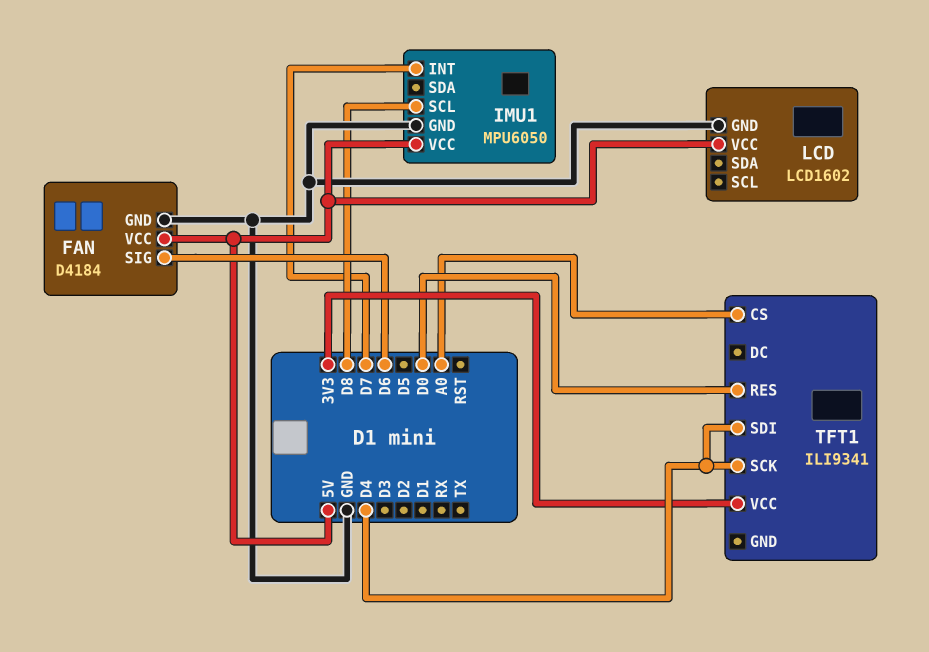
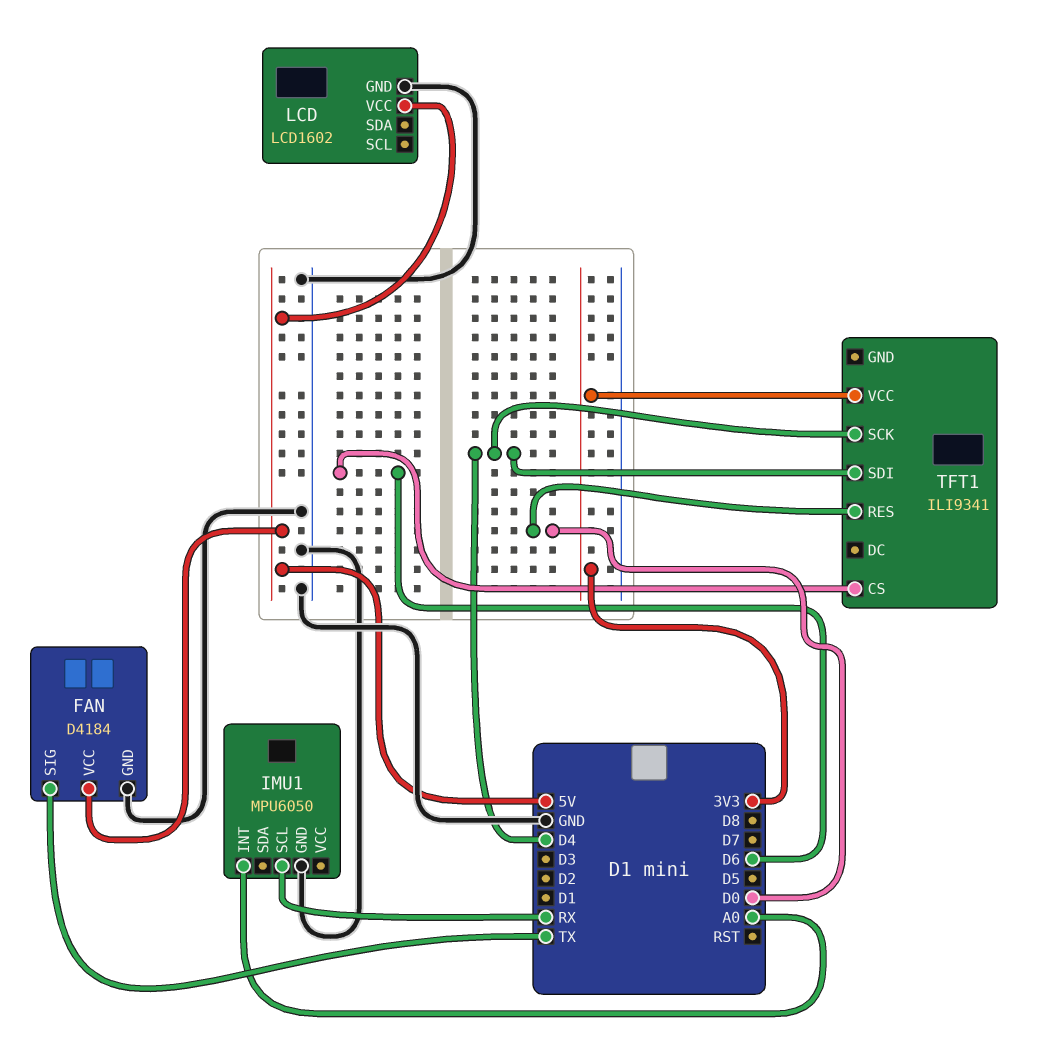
FAN pin SIG: D6 -> TX
IMU1 pin INT: D7 -> A0
IMU1 pin SCL: D8 -> RX
IMU1 pin VCC: 5V -> none
TFT1 pin CS: A0 -> D6

